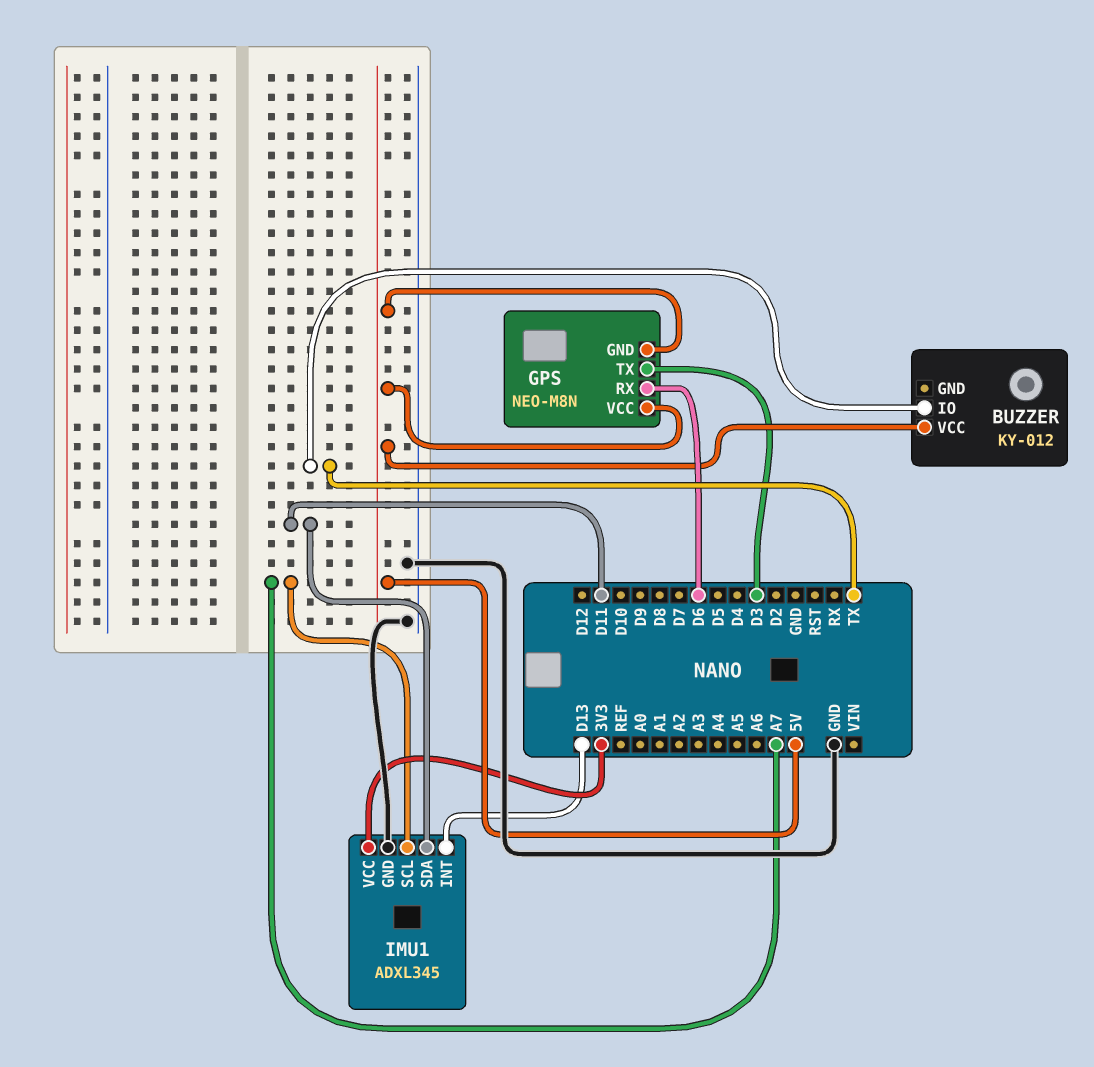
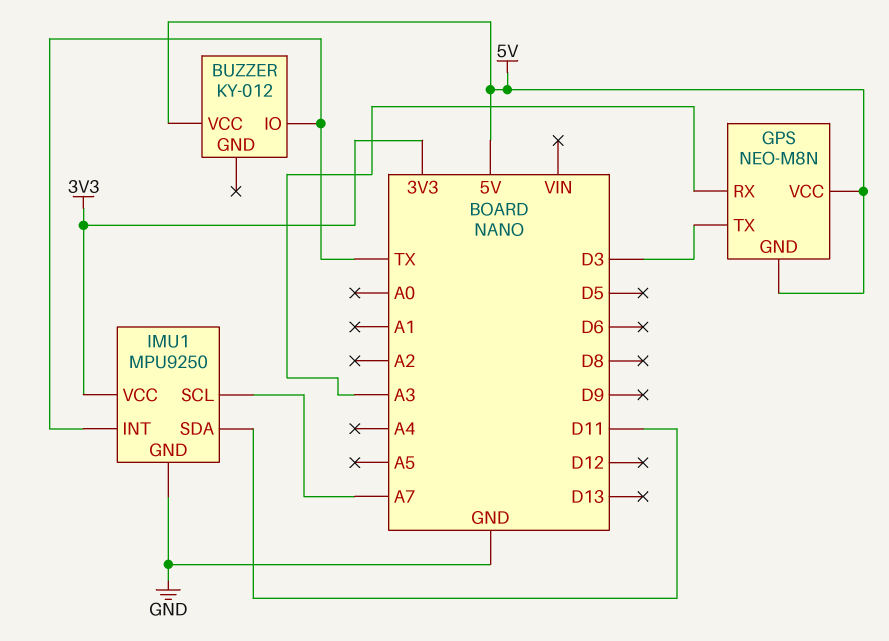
GPS pin RX: D6 -> A3
IMU1: ADXL345 -> MPU9250
IMU1 pin INT: D13 -> TX

